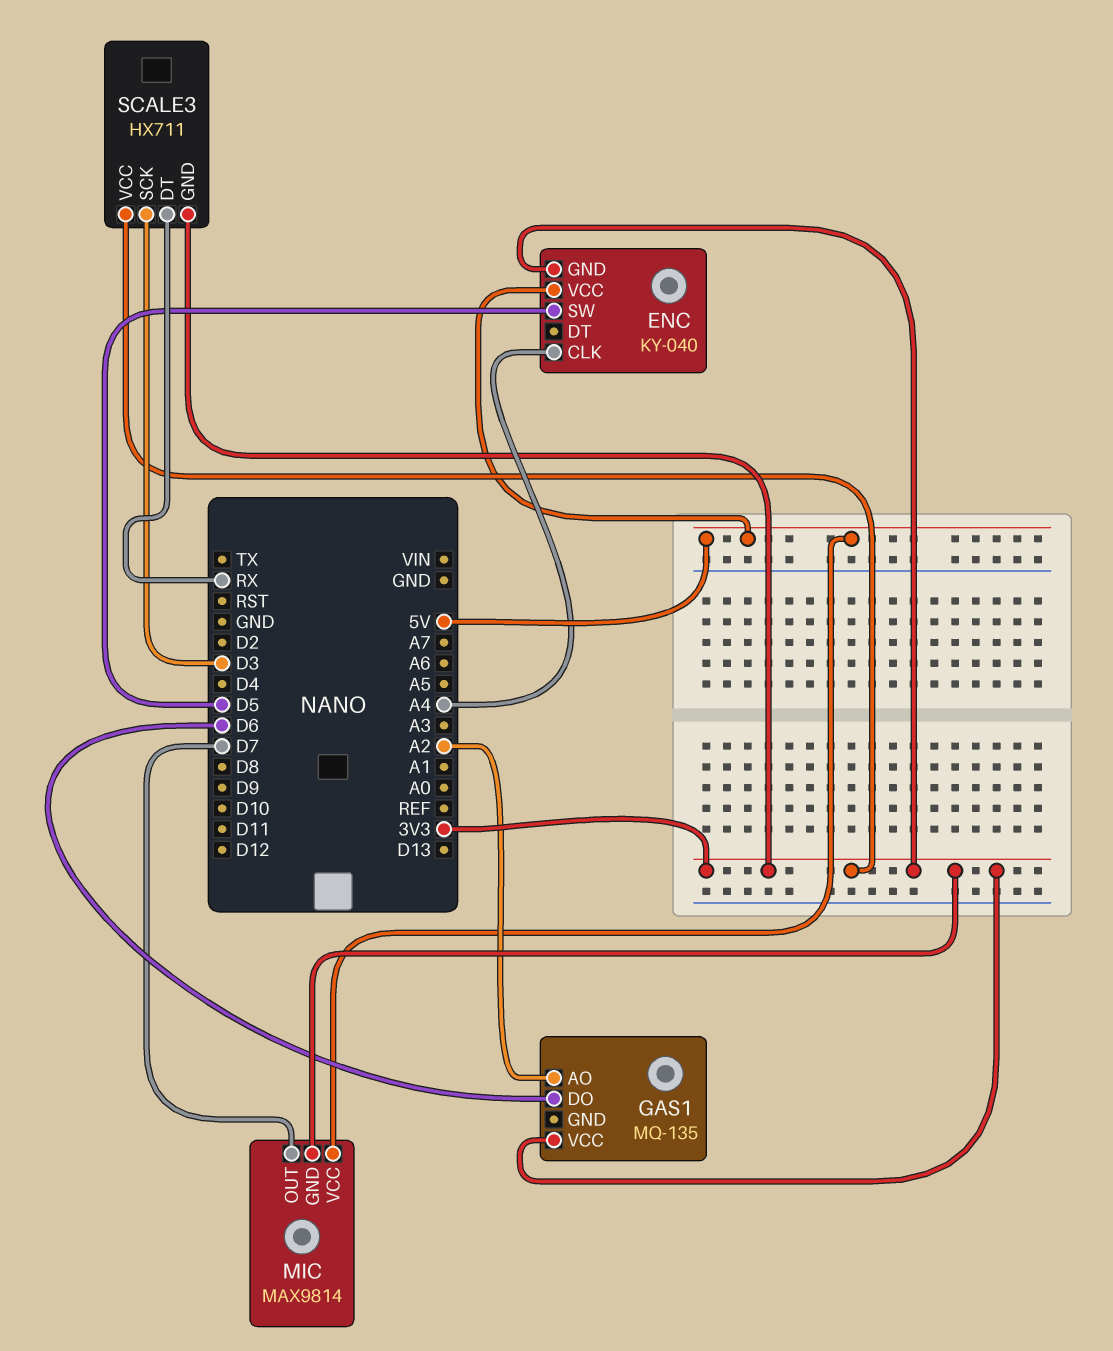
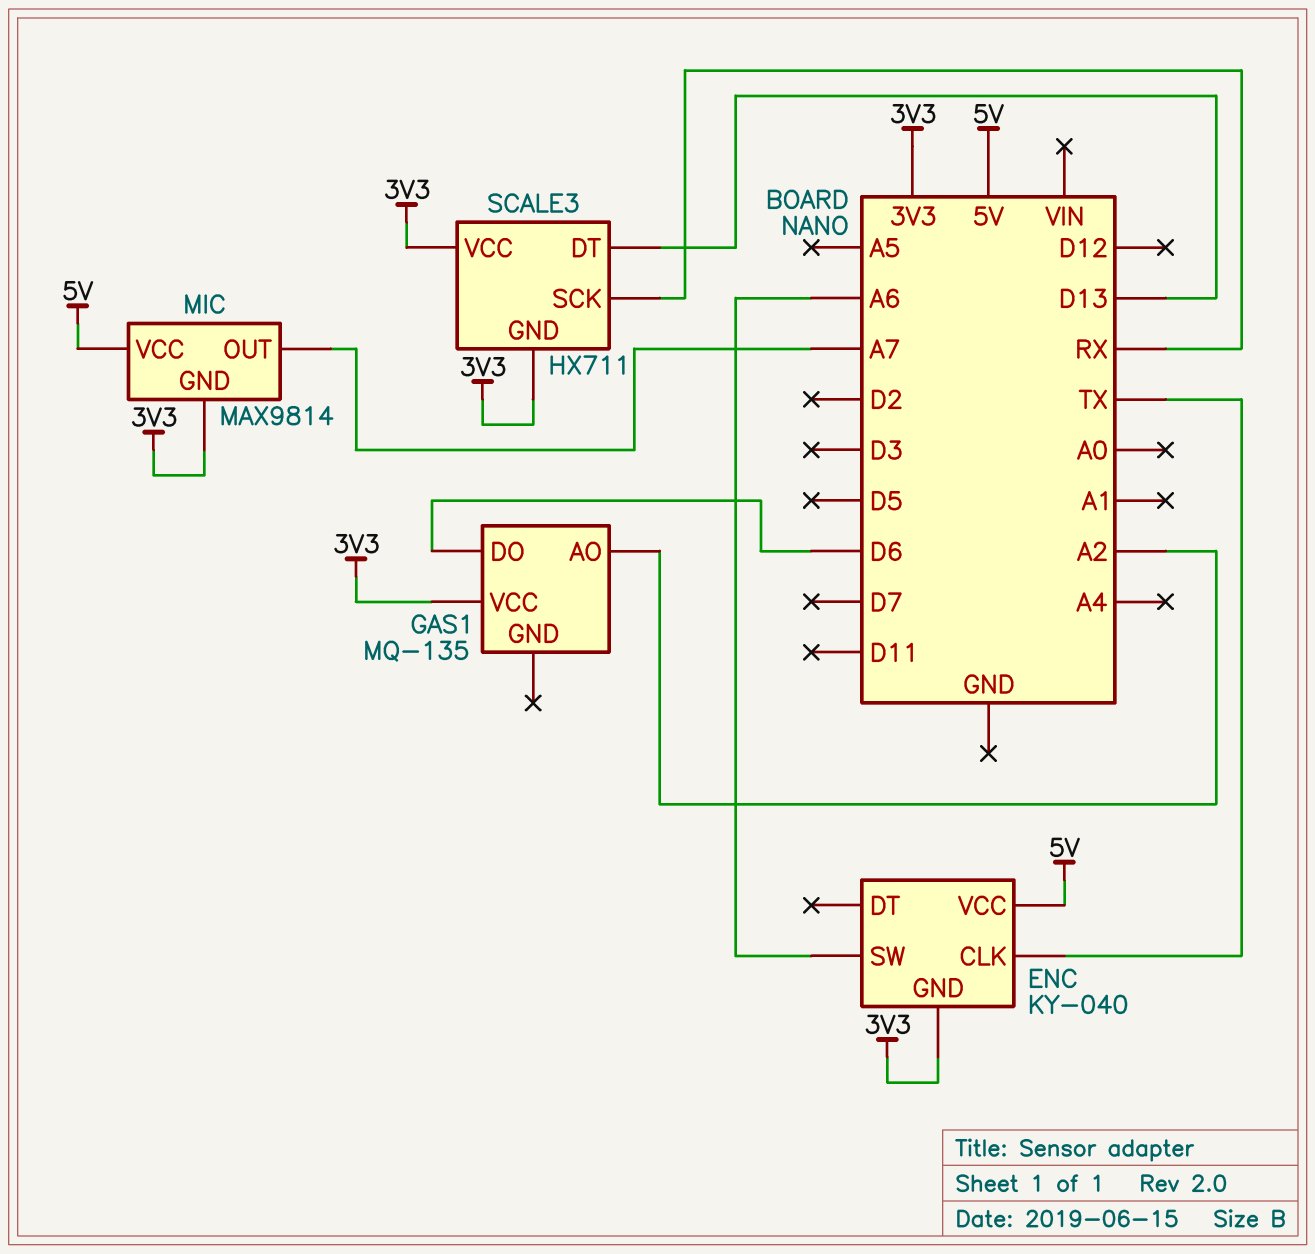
ENC pin CLK: A4 -> TX
ENC pin SW: D5 -> A6
MIC pin OUT: D7 -> A7
SCALE3 pin DT: RX -> D13
SCALE3 pin SCK: D3 -> RX

